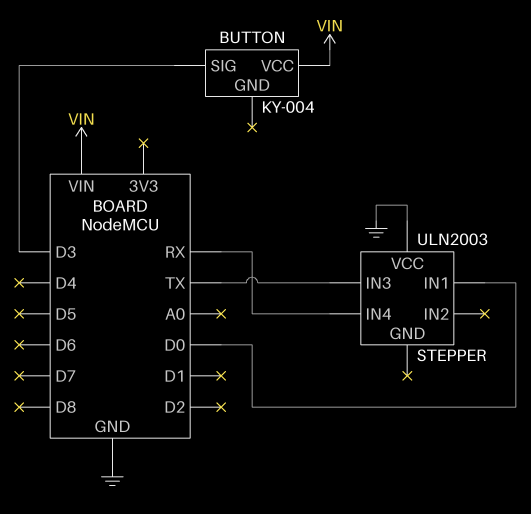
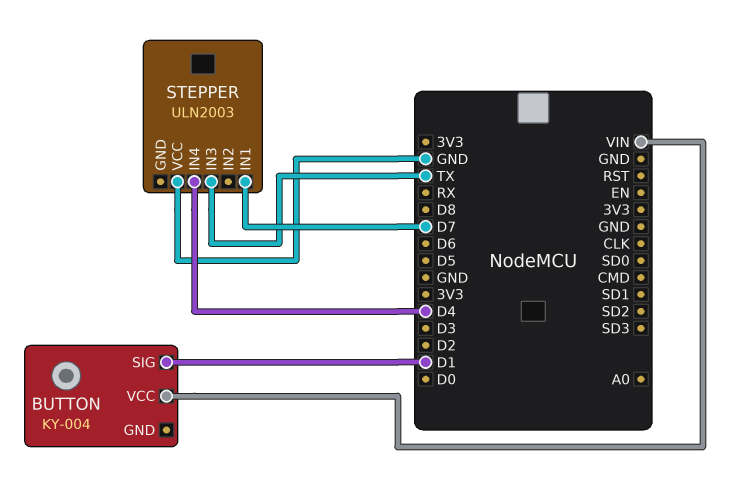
BUTTON pin SIG: D3 -> D1
STEPPER pin IN1: D0 -> D7
STEPPER pin IN4: RX -> D4

